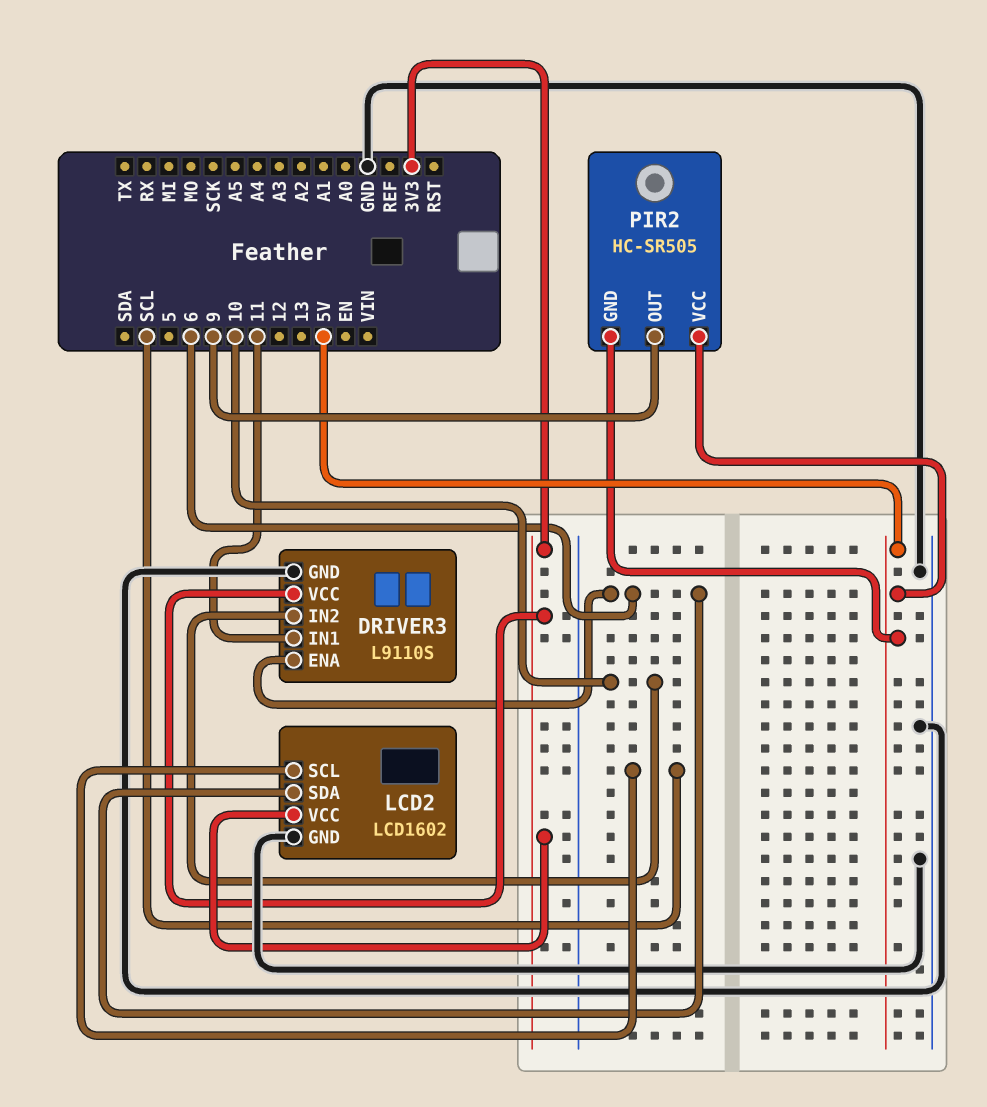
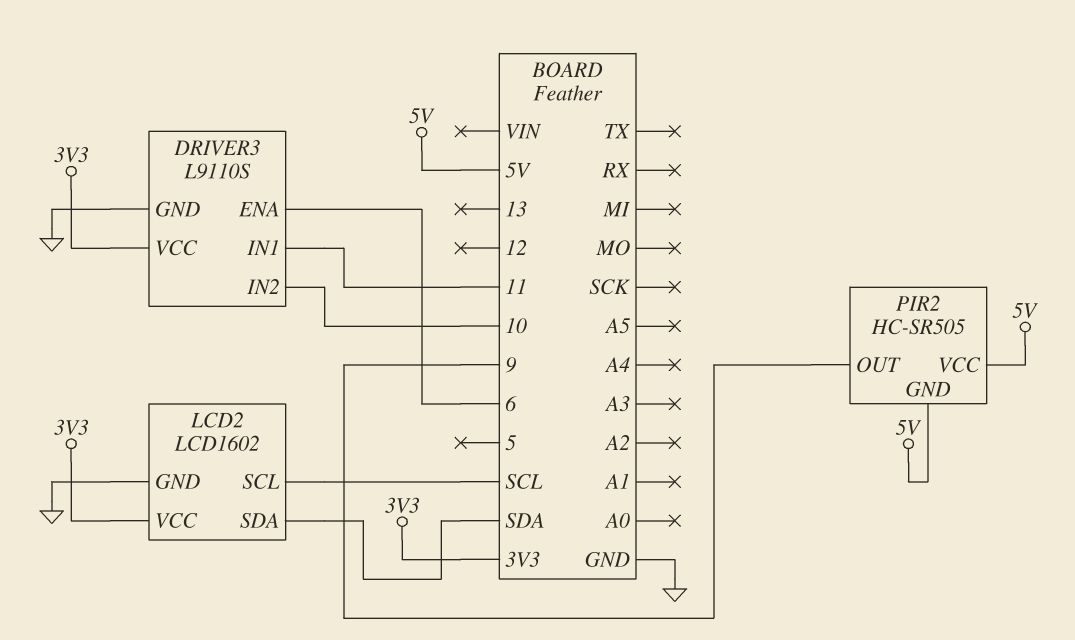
LCD2 pin SDA: 6 -> SDA

